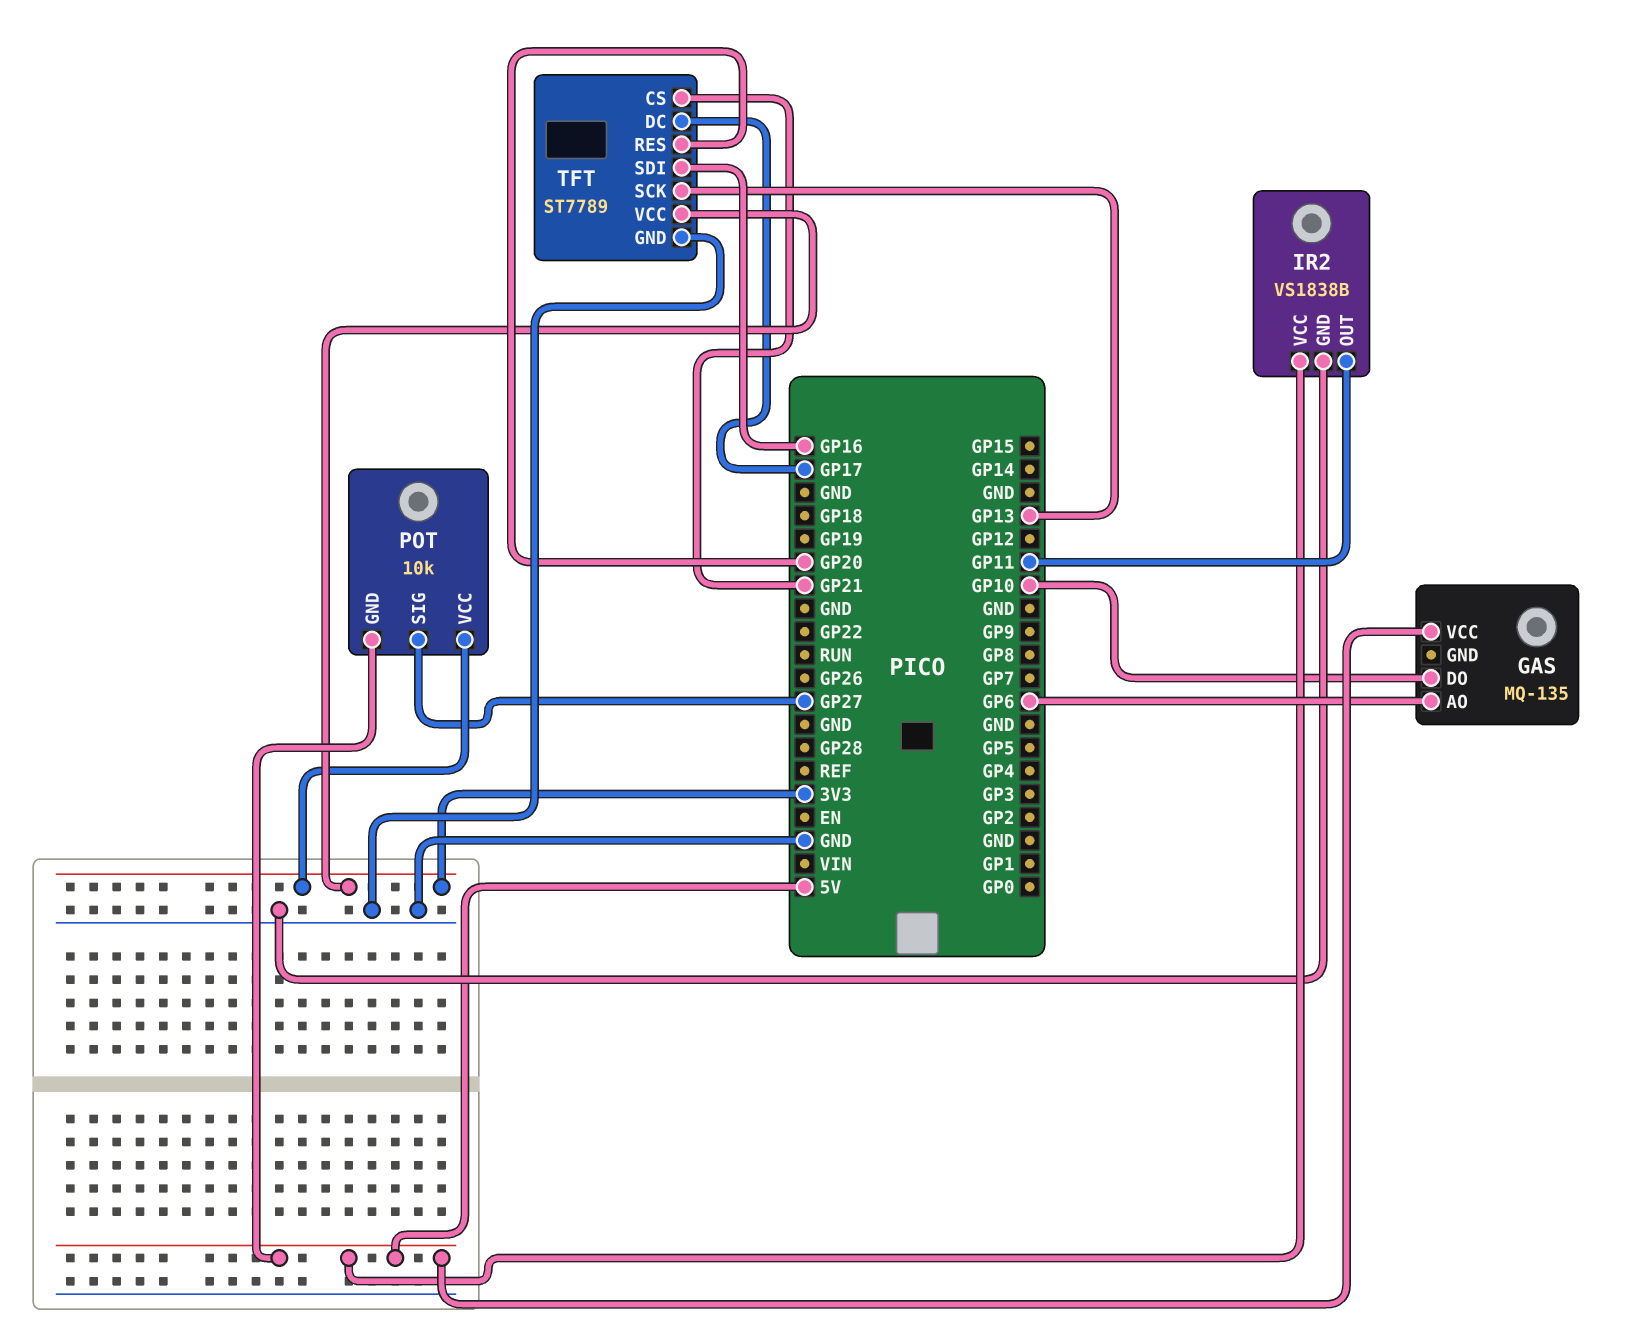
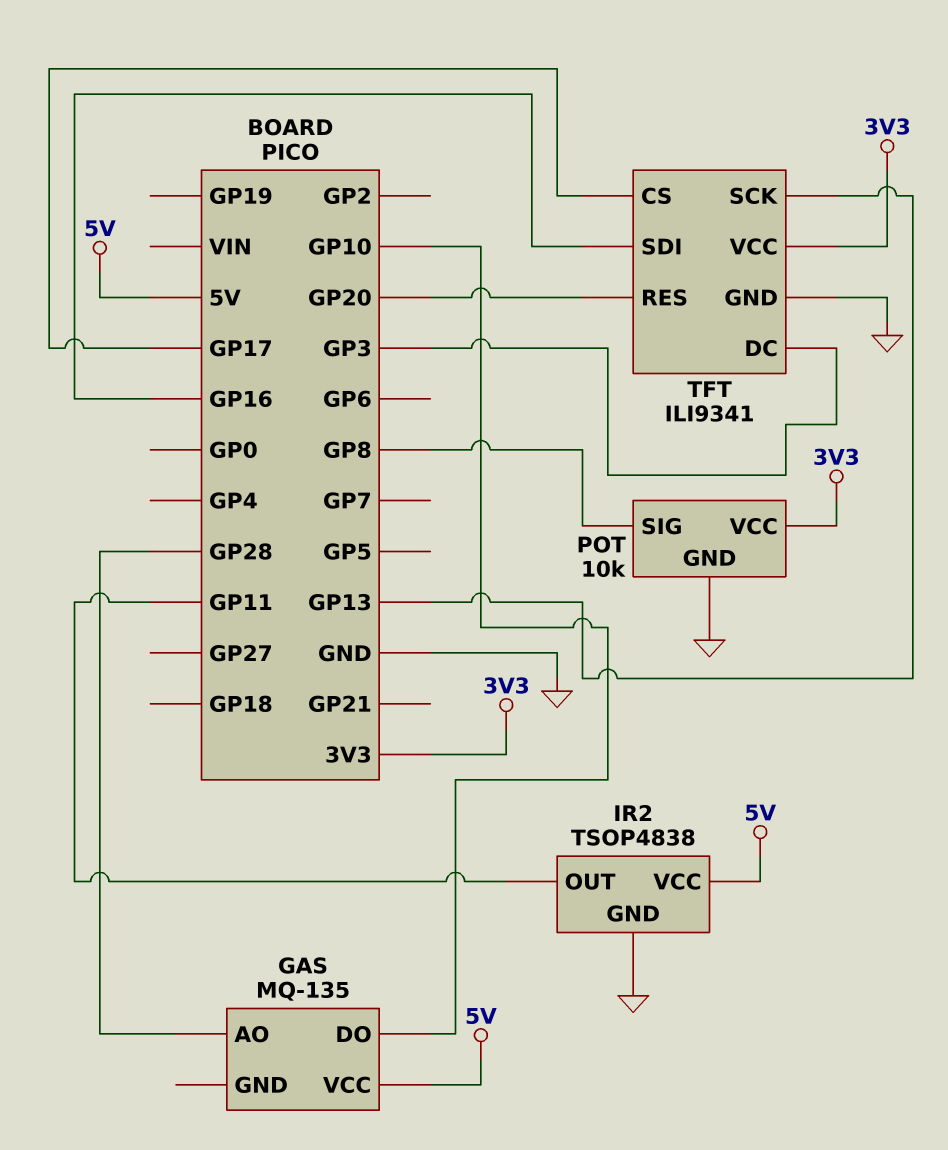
GAS pin AO: GP6 -> GP28
IR2: VS1838B -> TSOP4838
POT pin GND: 5V -> GND
POT pin SIG: GP27 -> GP8
TFT: ST7789 -> ILI9341
TFT pin CS: GP21 -> GP17
TFT pin DC: GP17 -> GP3

